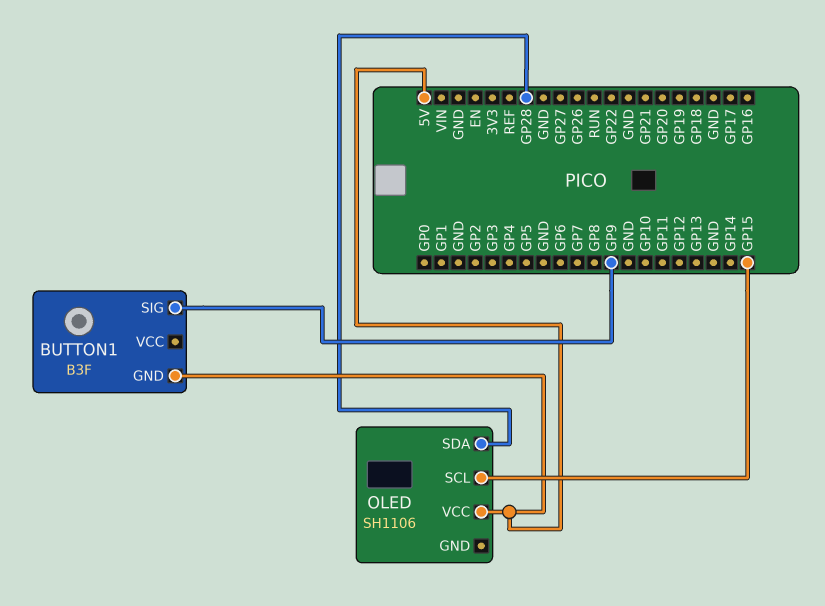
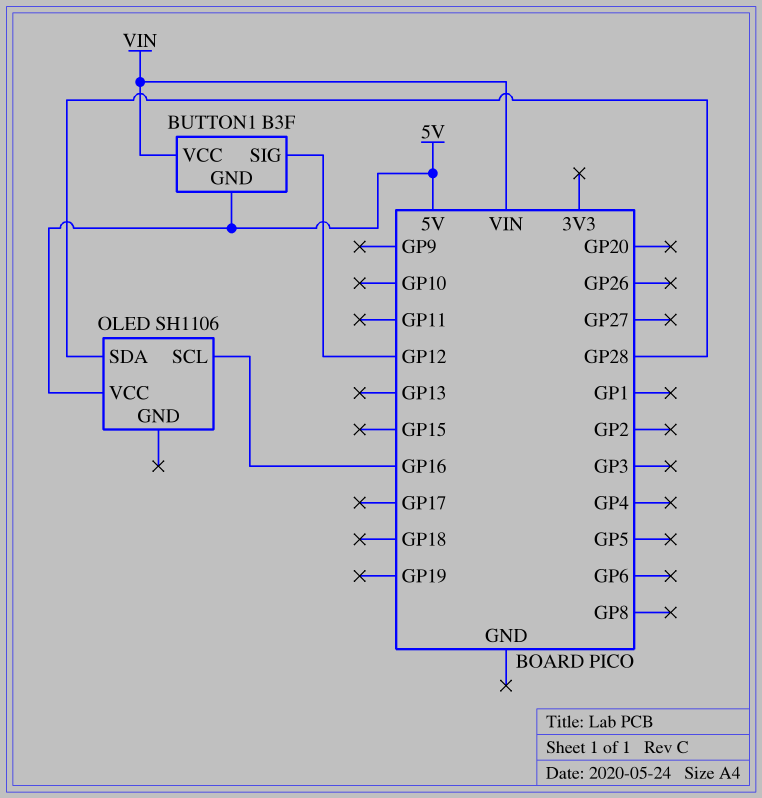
BUTTON1 pin SIG: GP9 -> GP12
BUTTON1 pin VCC: none -> VIN
OLED pin SCL: GP15 -> GP16

